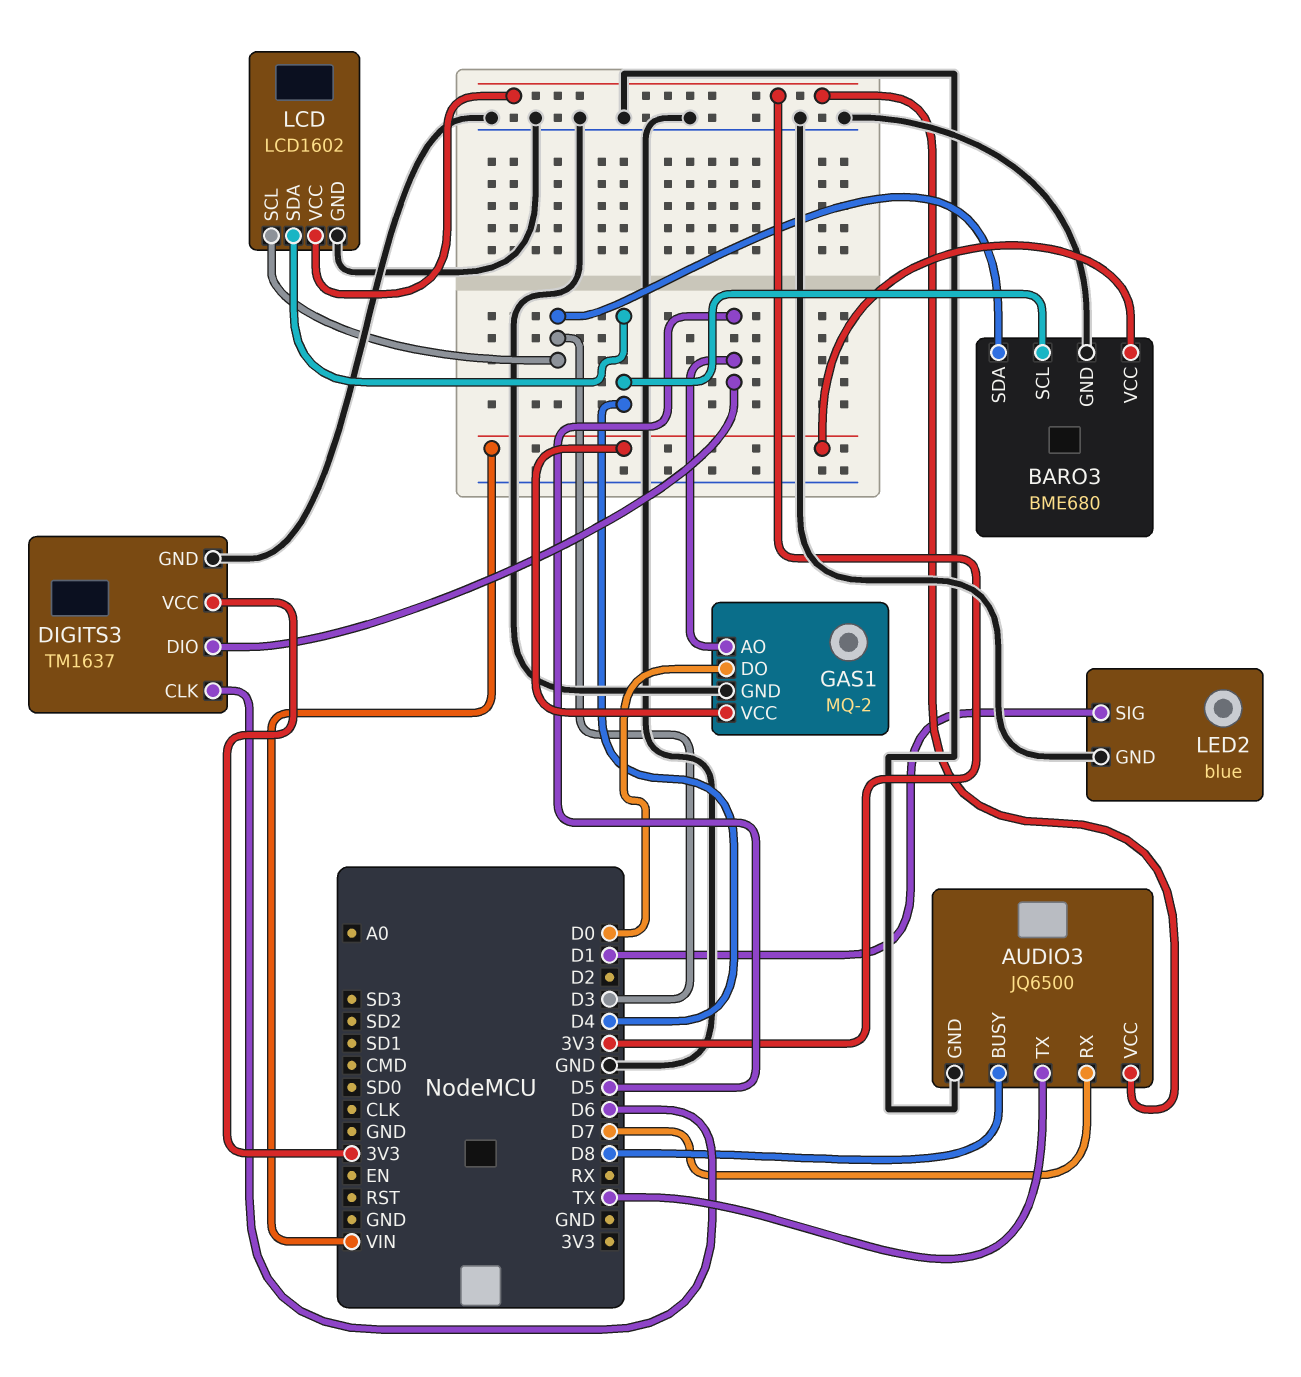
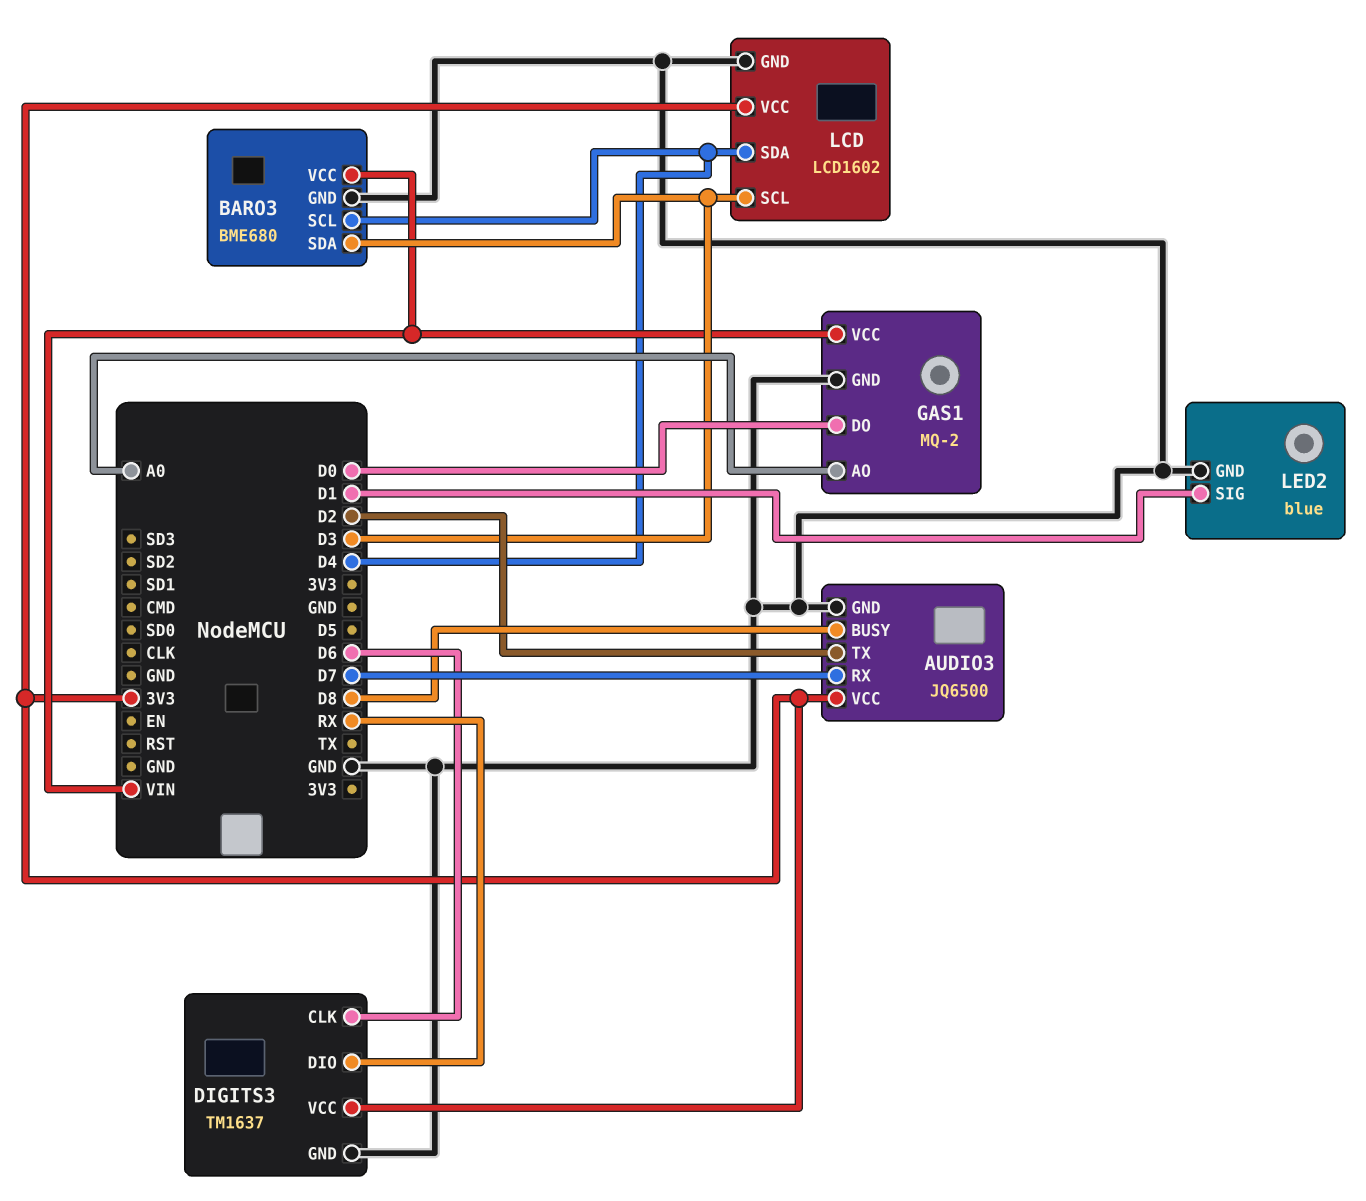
AUDIO3 pin TX: TX -> D2
DIGITS3 pin DIO: D5 -> RX
GAS1 pin AO: D5 -> A0

